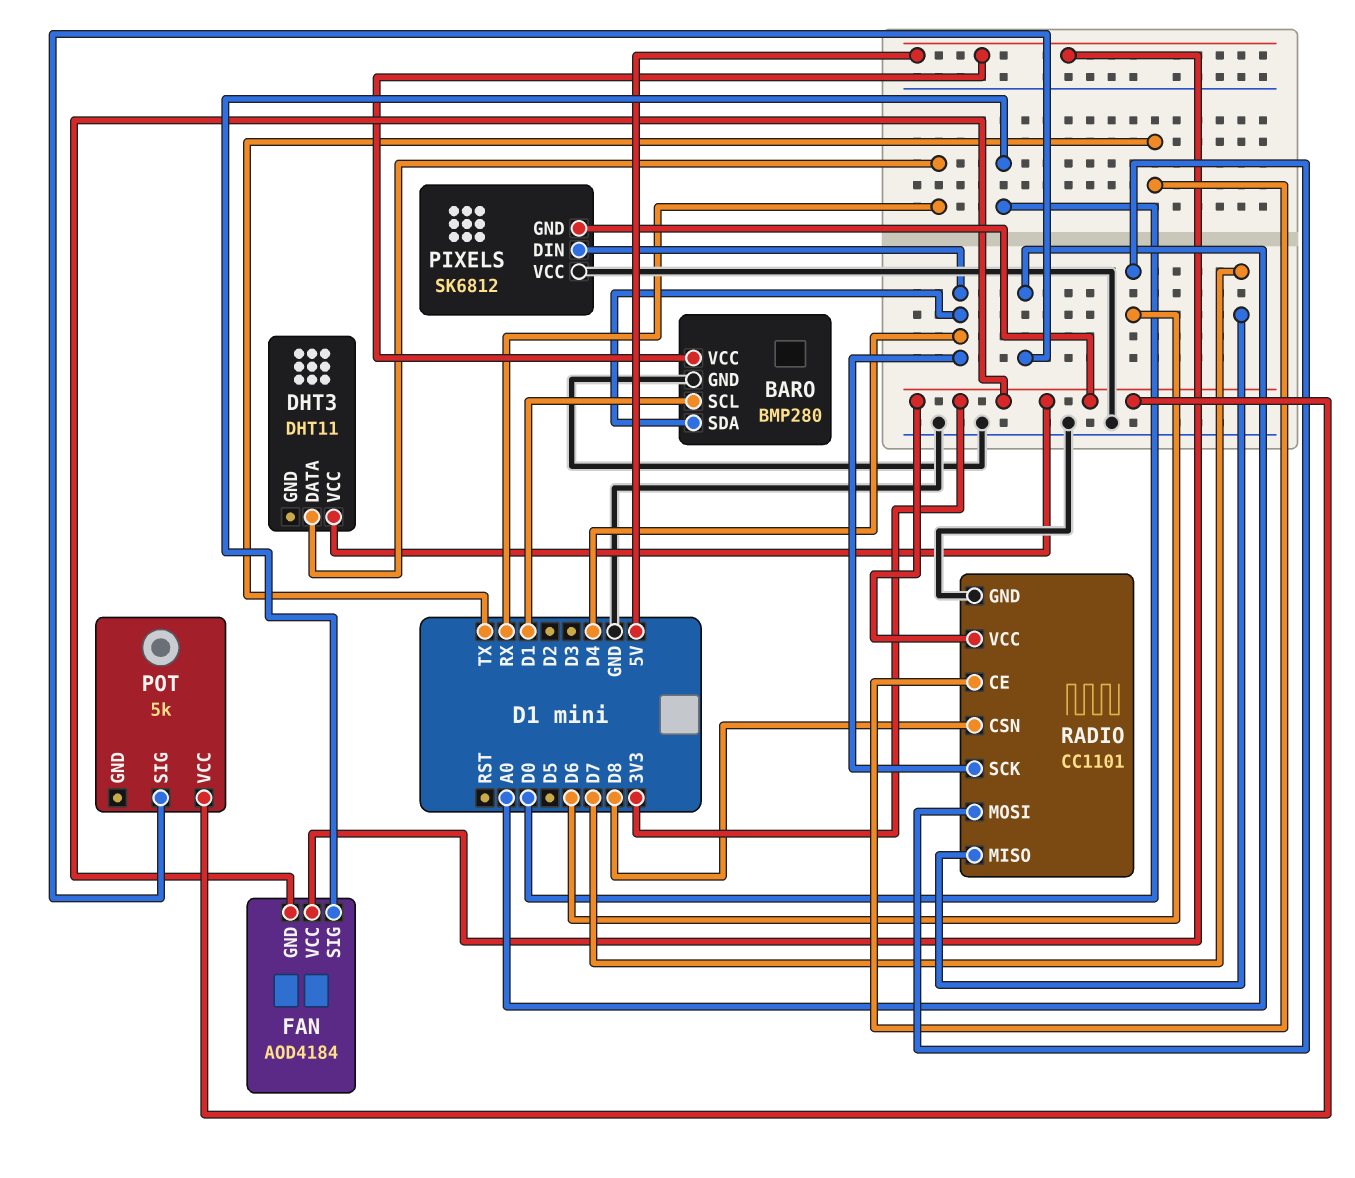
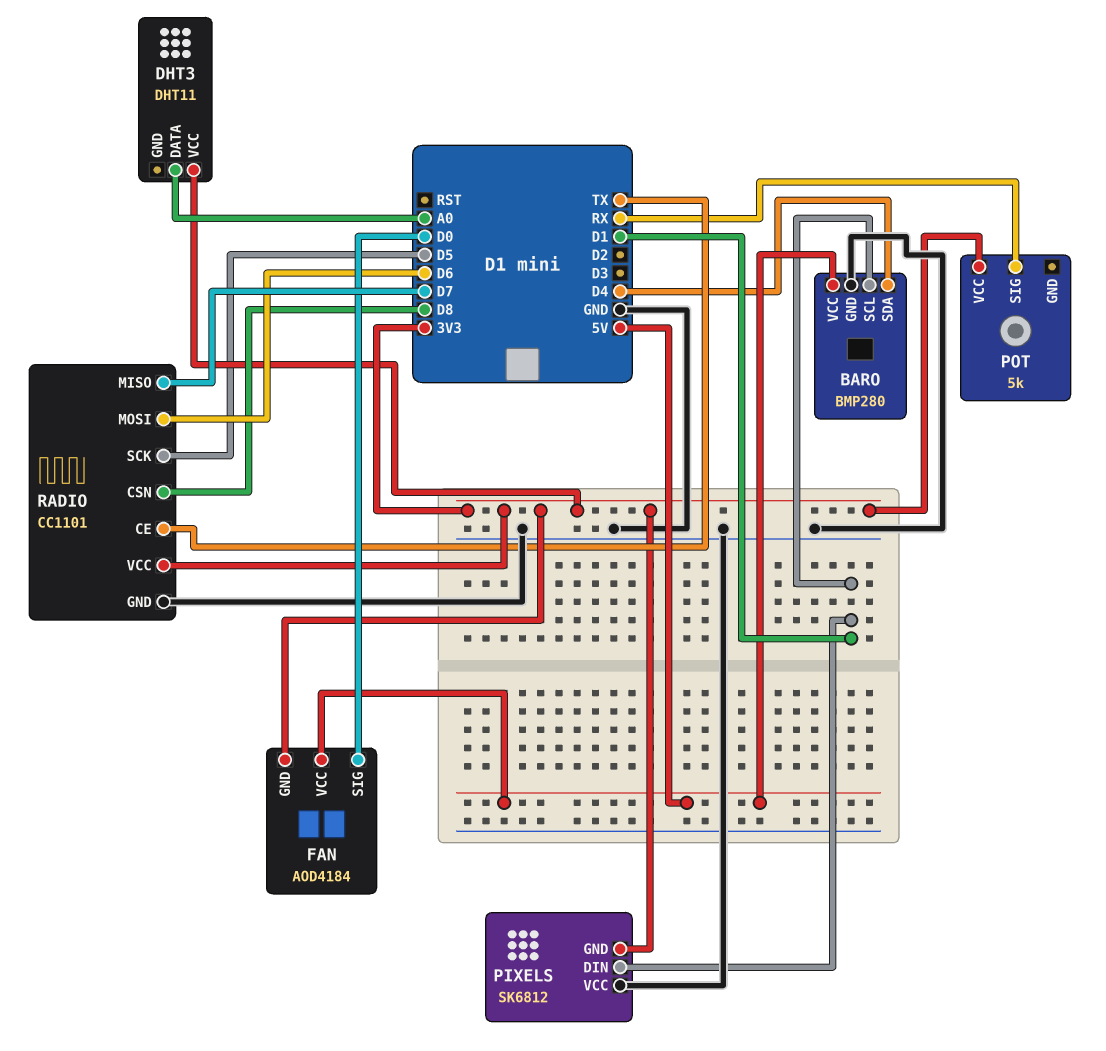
DHT3 pin DATA: RX -> A0
PIXELS pin DIN: D4 -> D1
POT pin SIG: A0 -> RX
RADIO pin SCK: D4 -> D5

